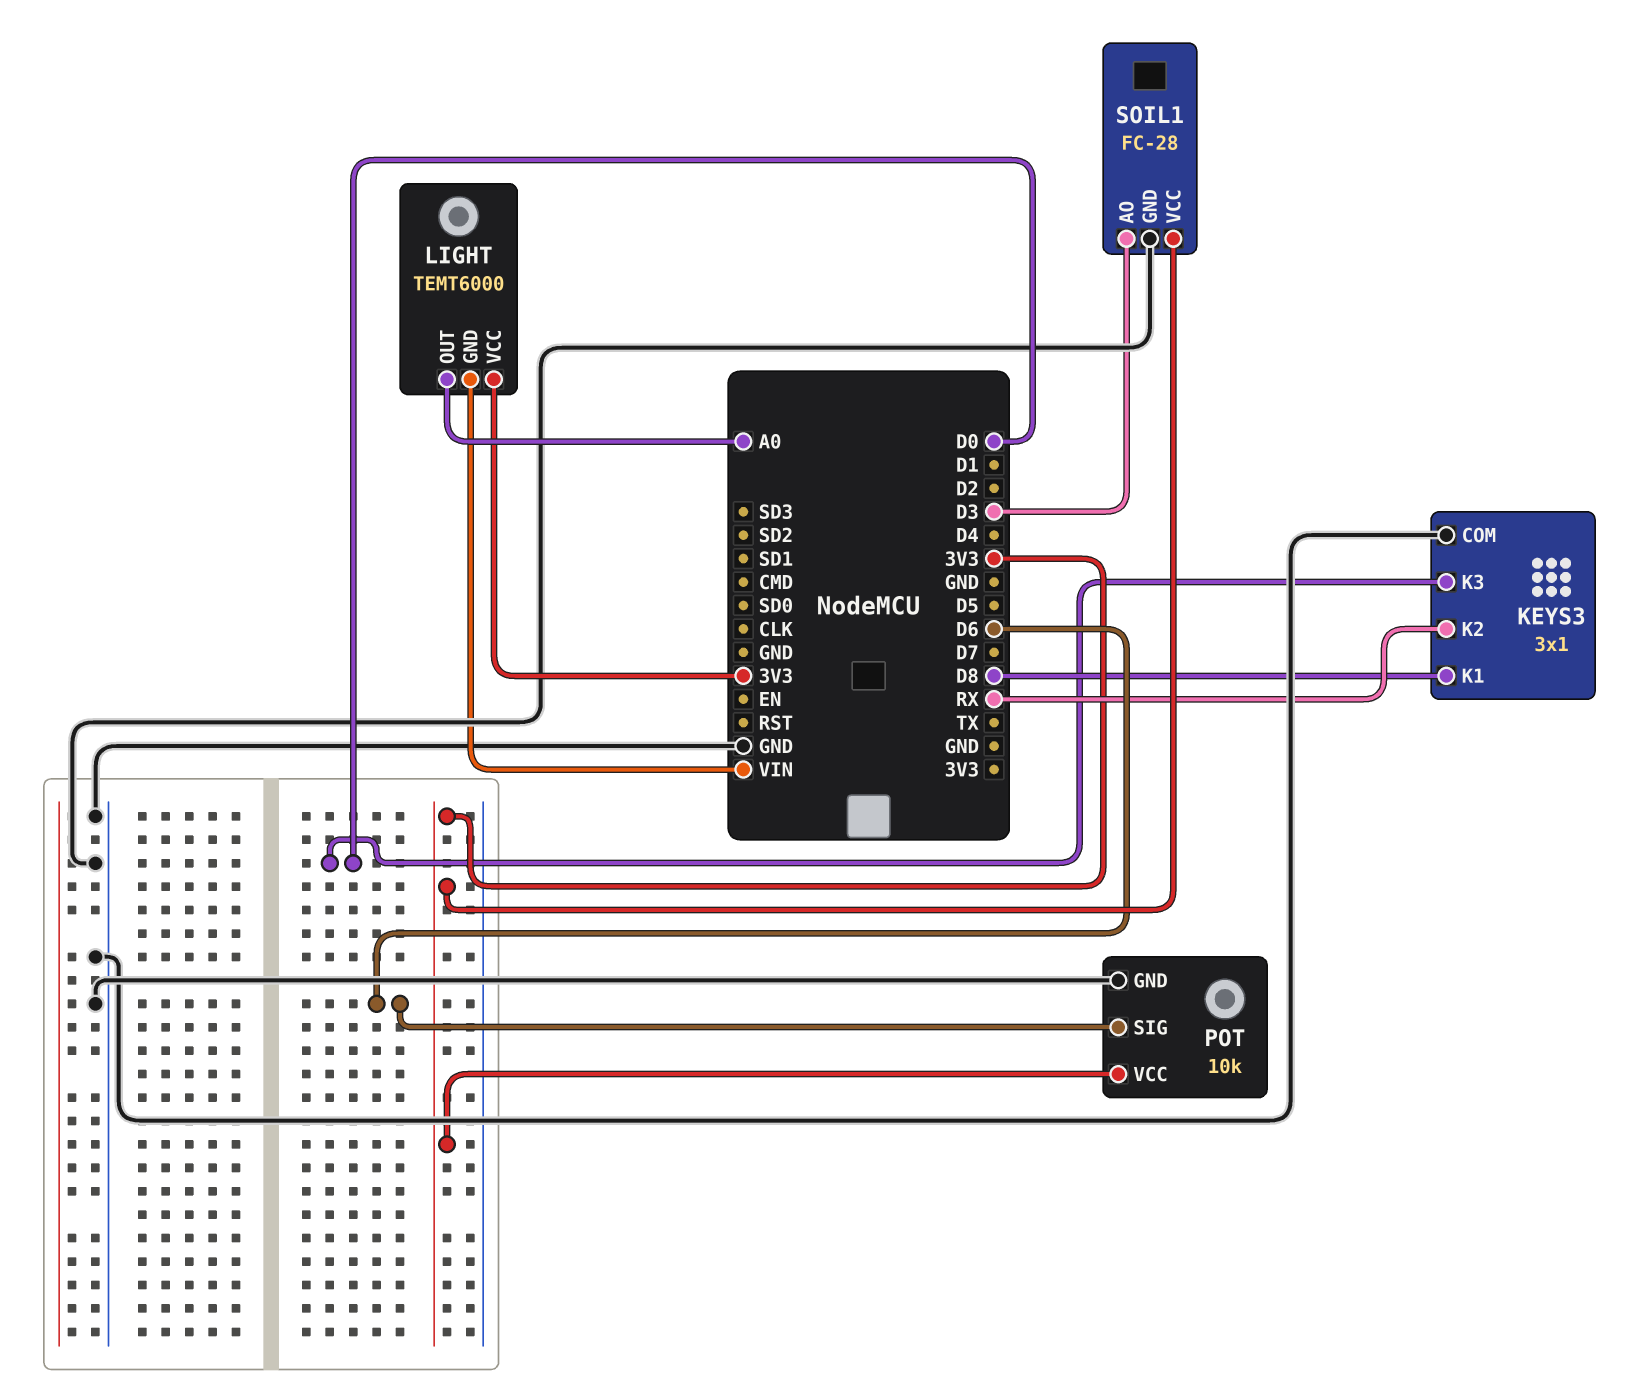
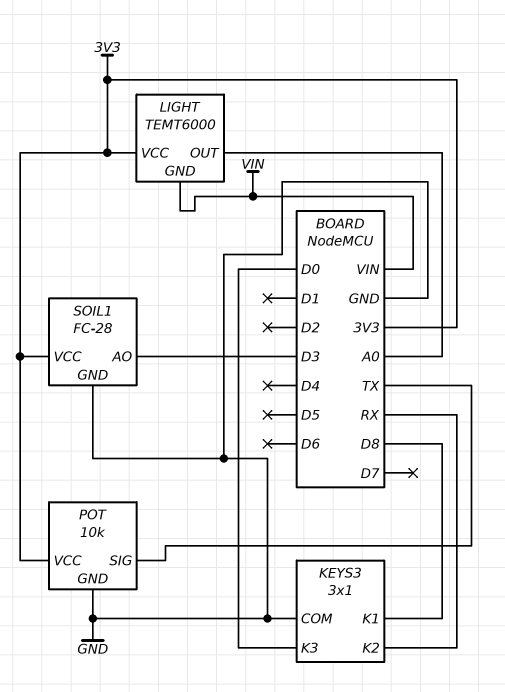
POT pin SIG: D6 -> TX

